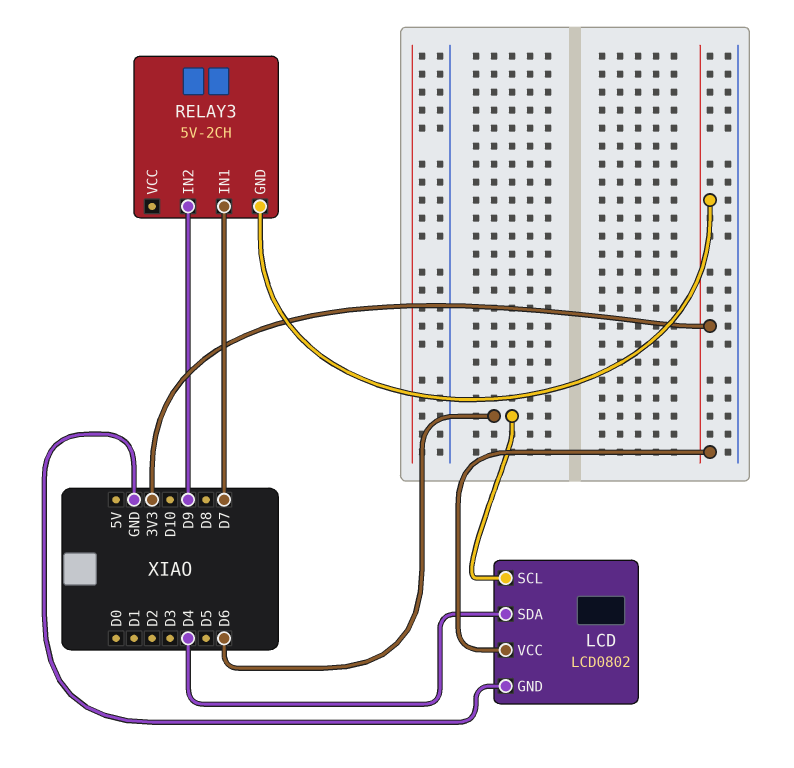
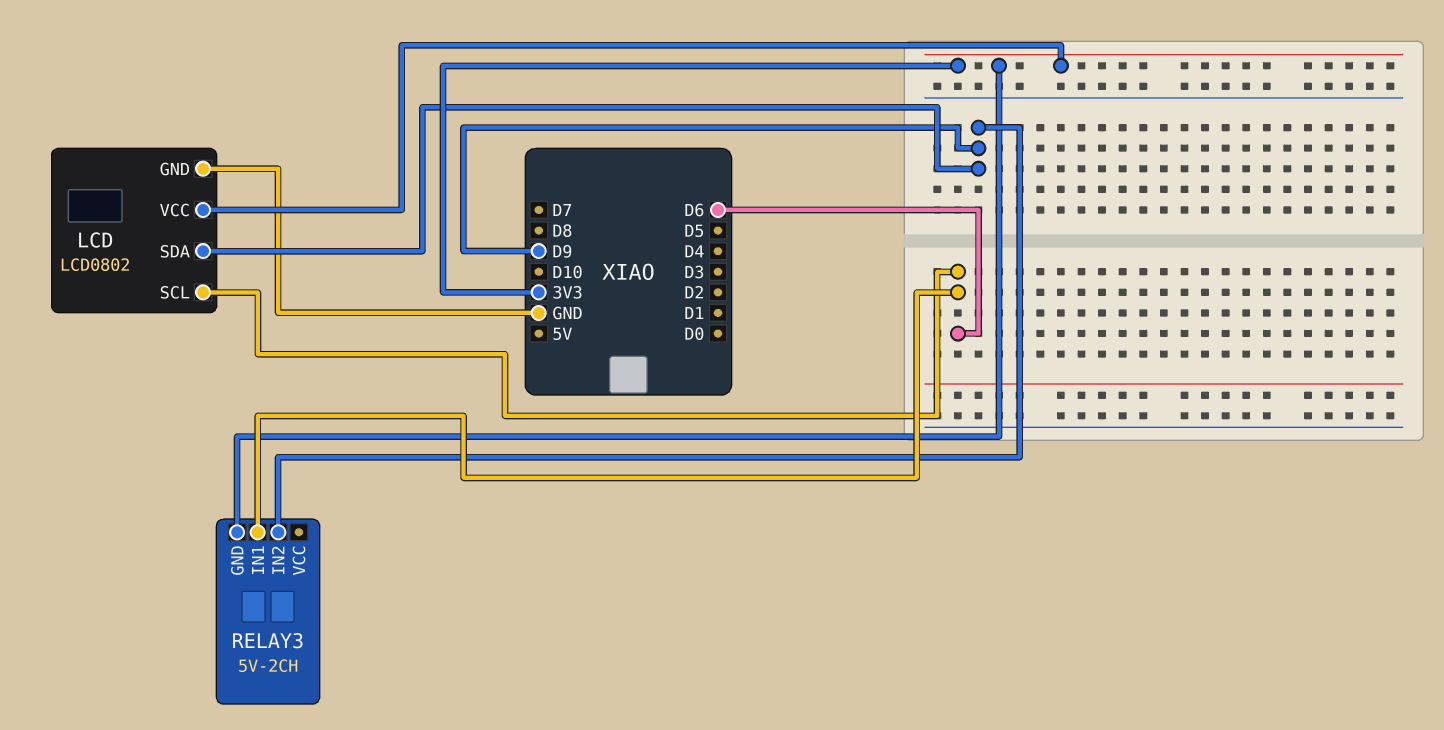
LCD pin SDA: D4 -> D9
RELAY3 pin IN1: D7 -> D6

